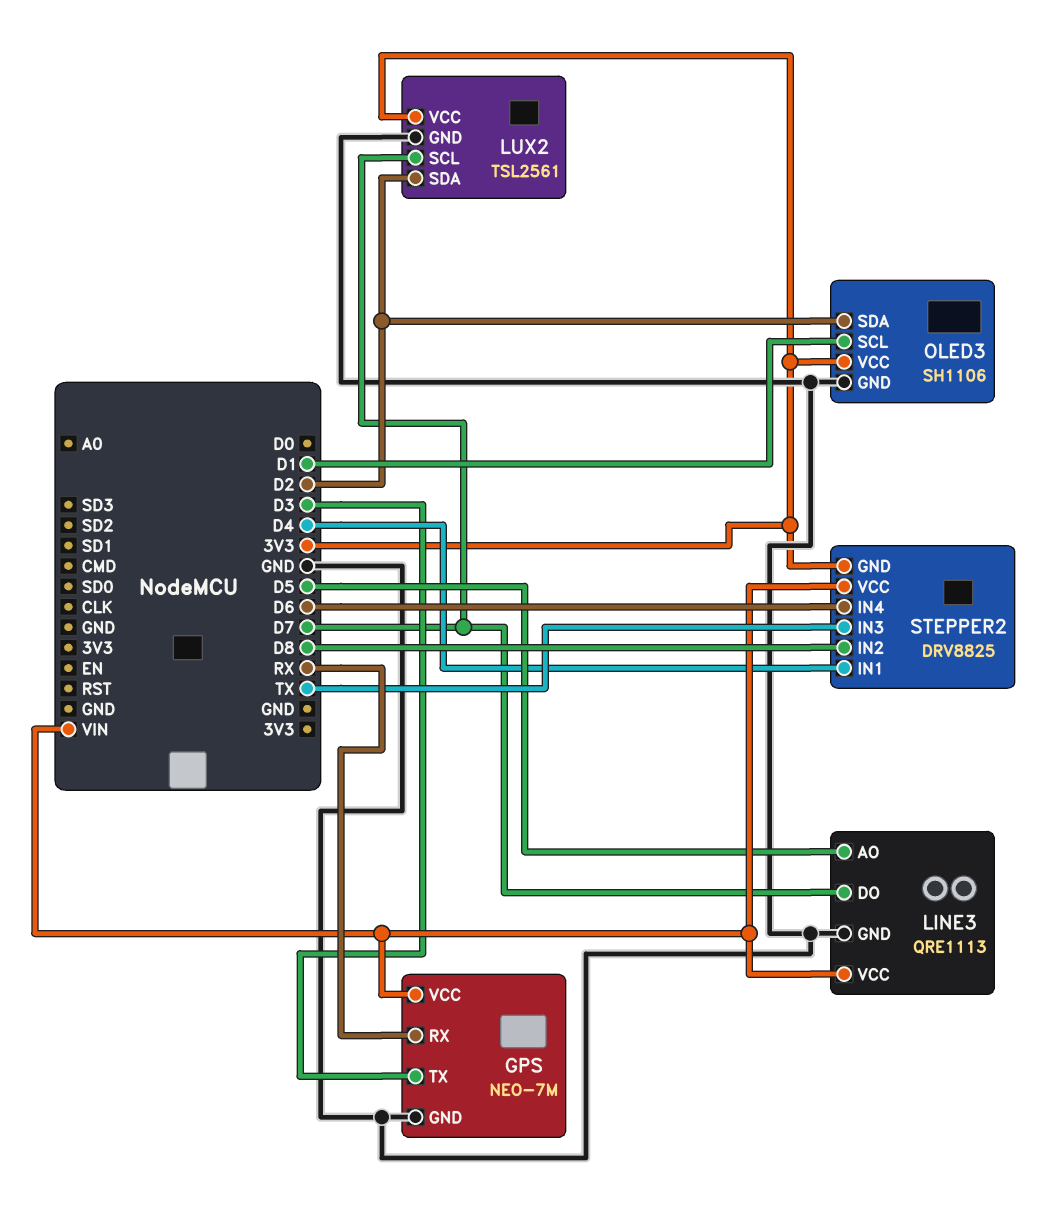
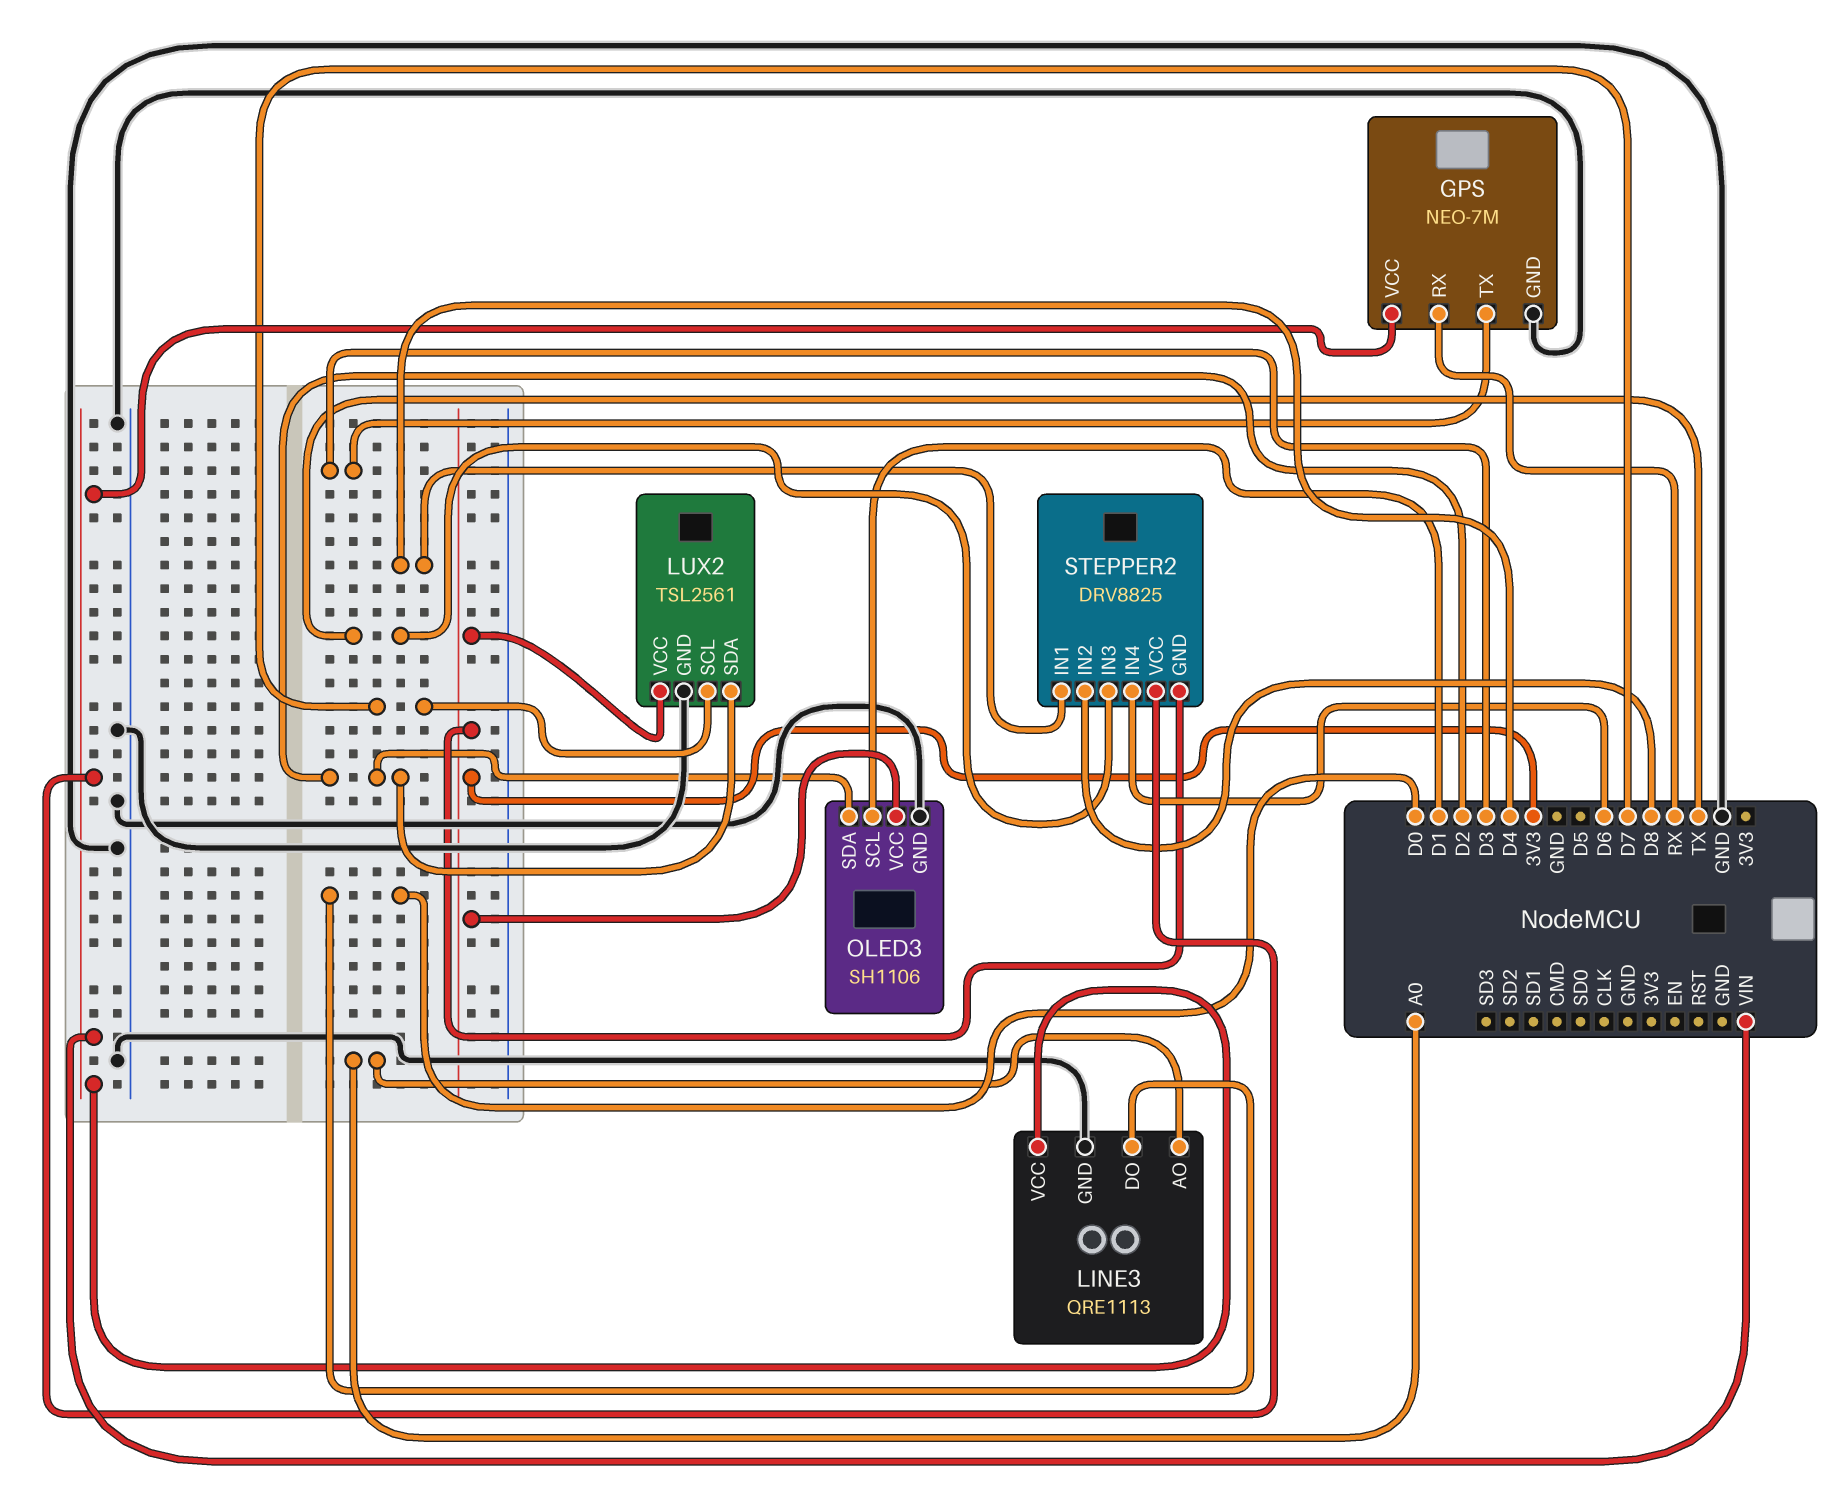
LINE3 pin AO: D5 -> A0
LINE3 pin DO: D7 -> D0

